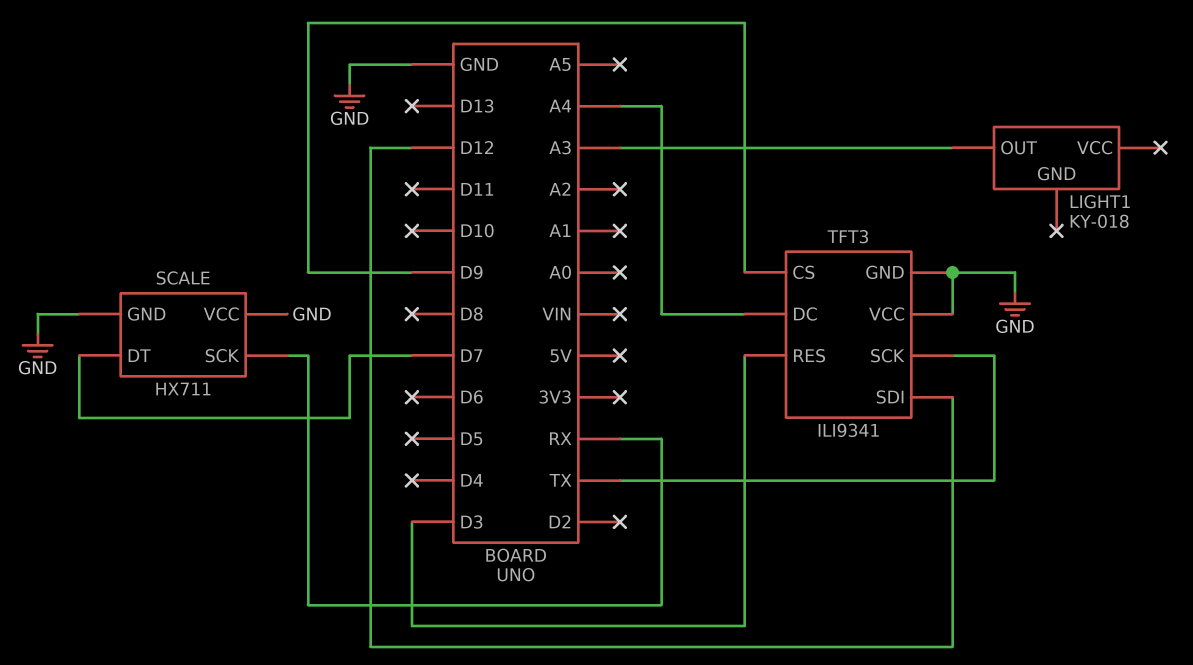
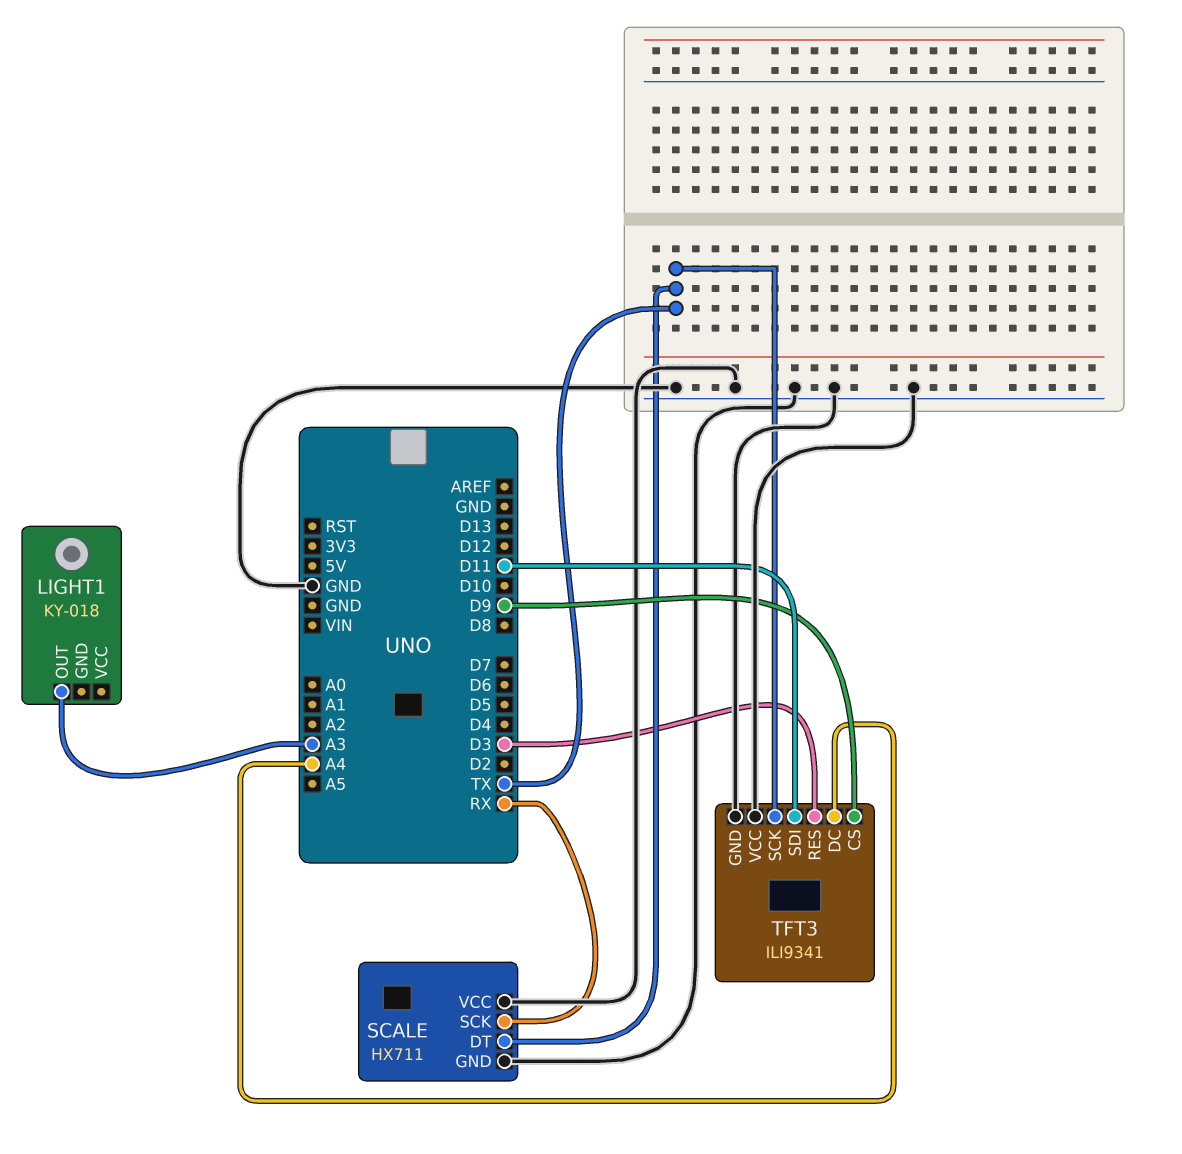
SCALE pin DT: D7 -> TX
TFT3 pin SDI: D12 -> D11

